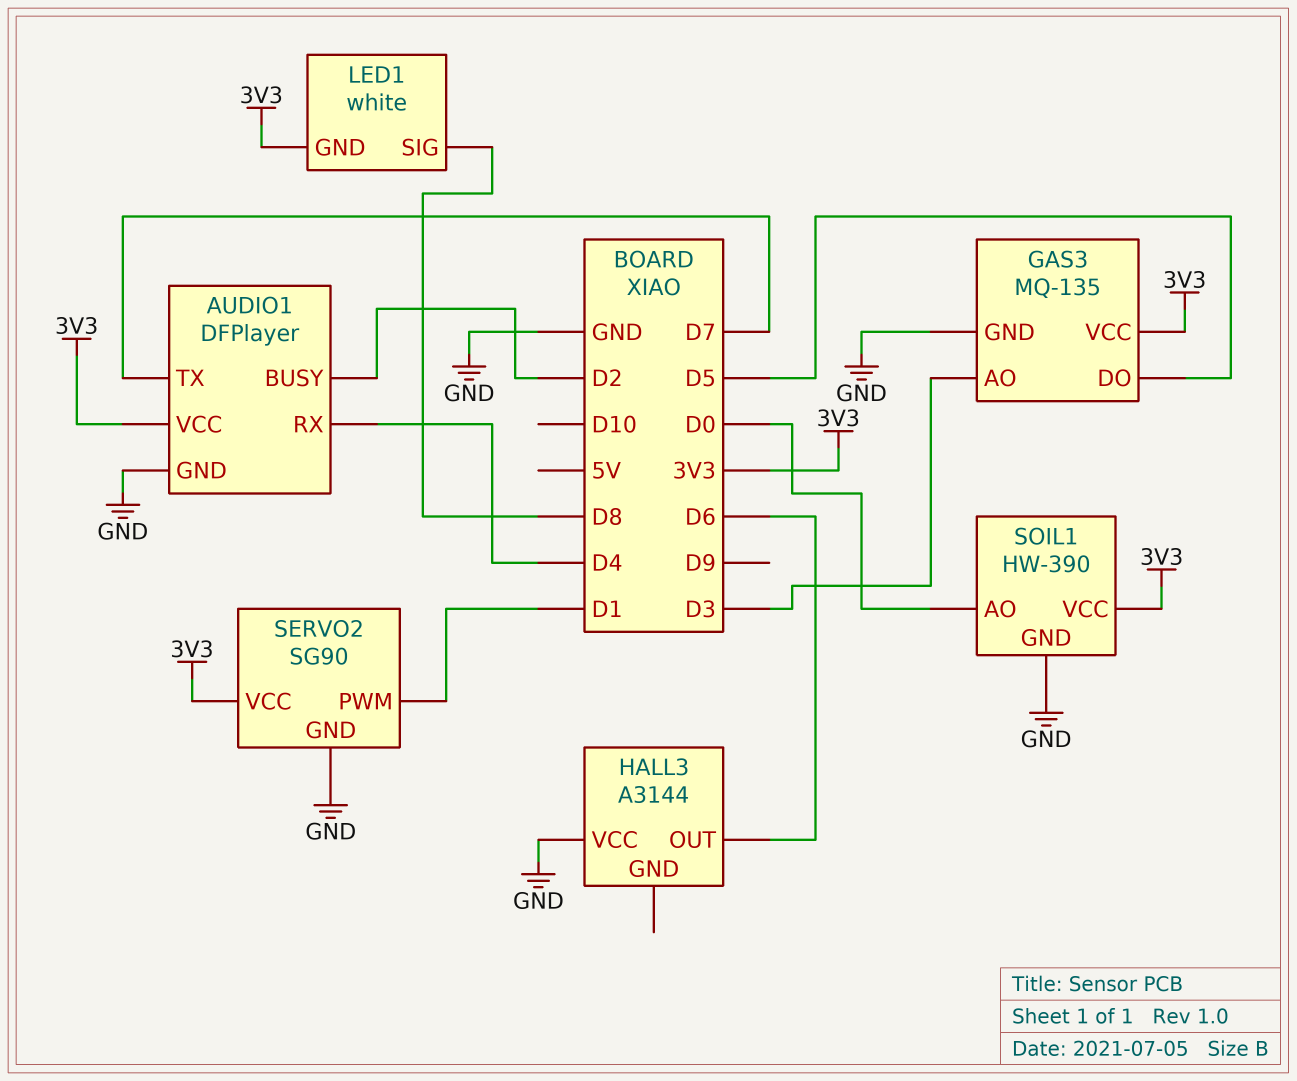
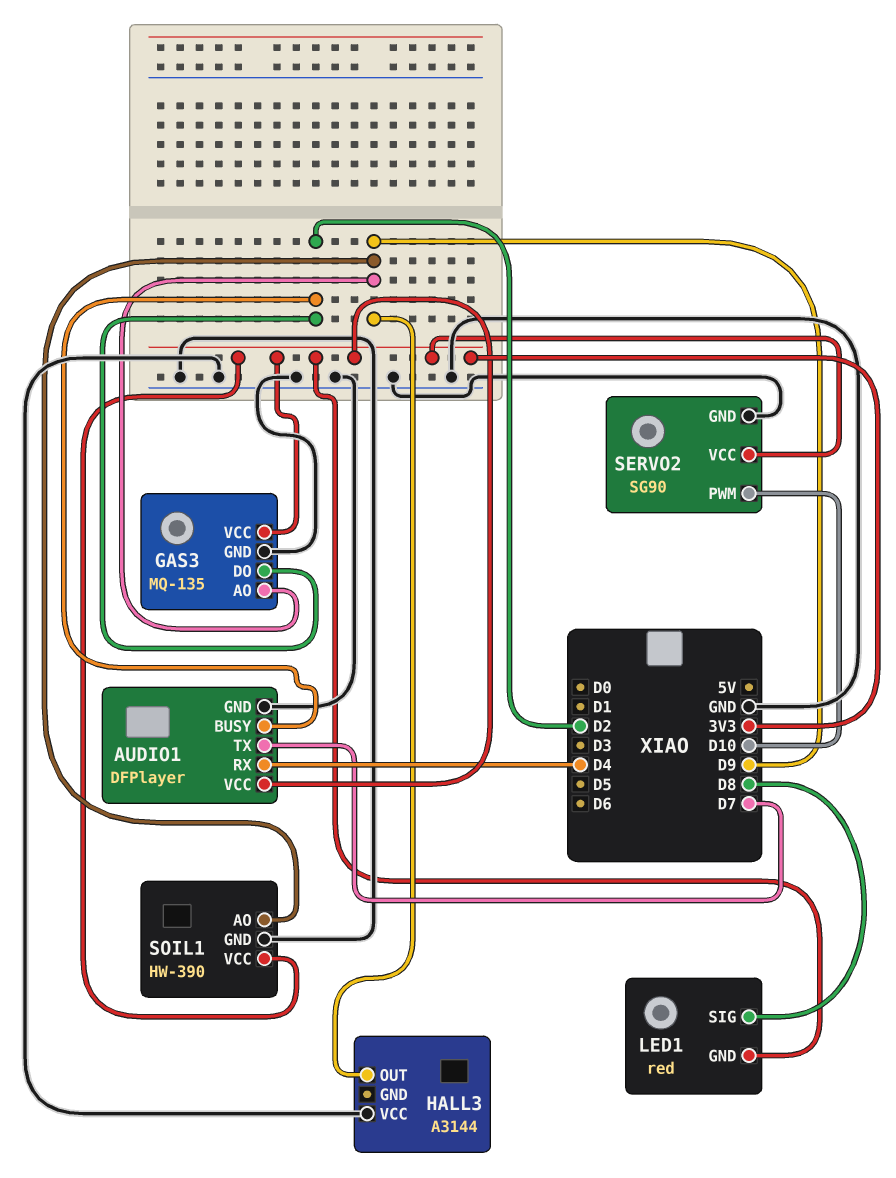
GAS3 pin AO: D3 -> D9
GAS3 pin DO: D5 -> D2
HALL3 pin OUT: D6 -> D9
LED1: white -> red
SERVO2 pin PWM: D1 -> D10
SOIL1 pin AO: D0 -> D9

